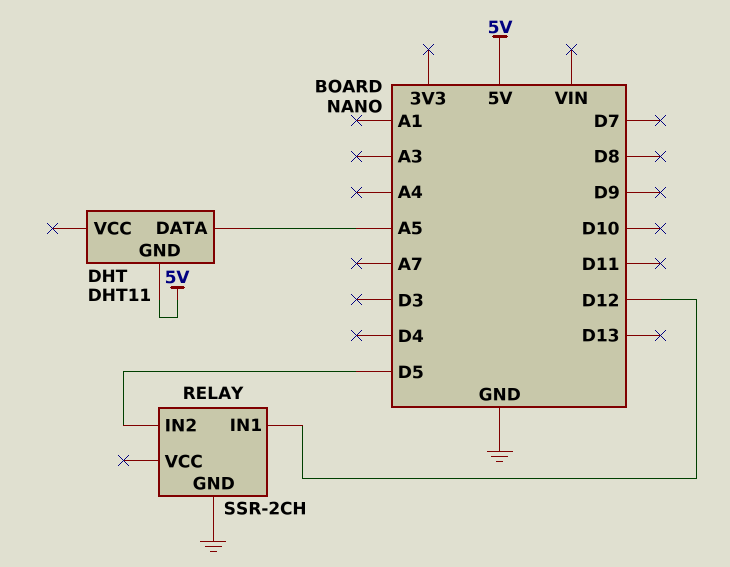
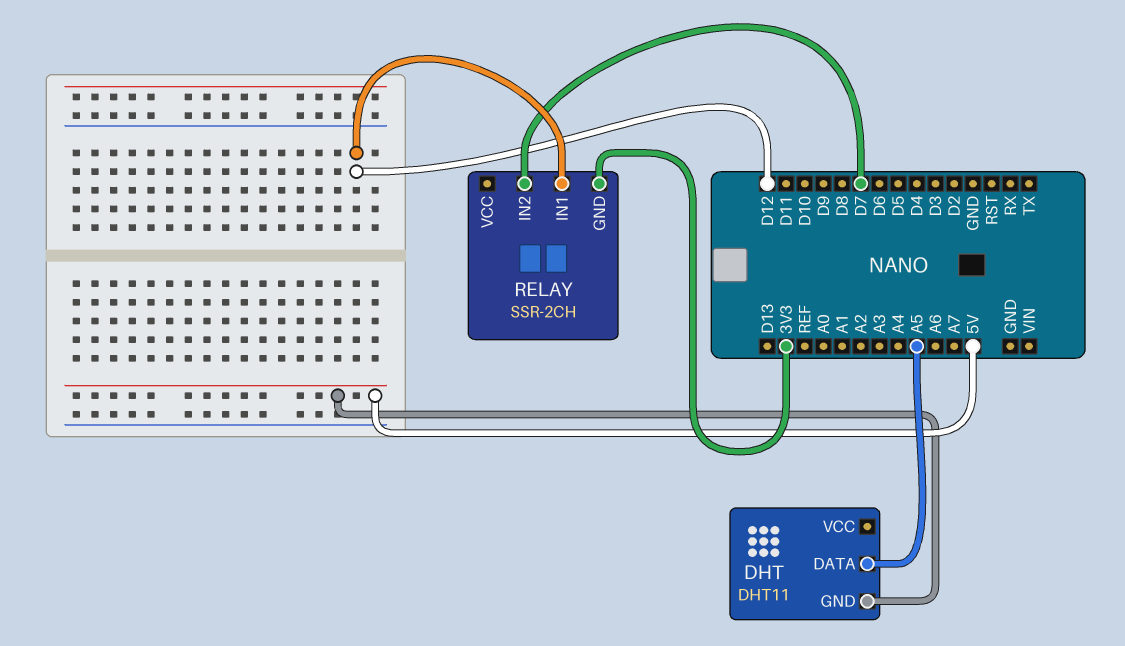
RELAY pin GND: GND -> 3V3
RELAY pin IN2: D5 -> D7

